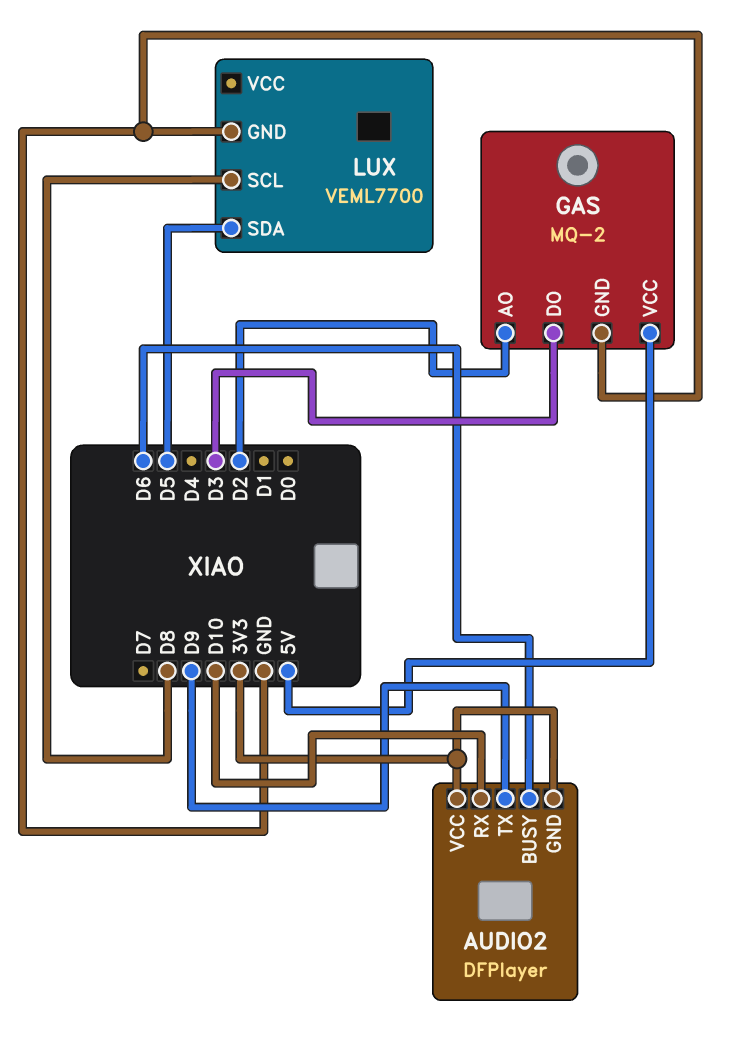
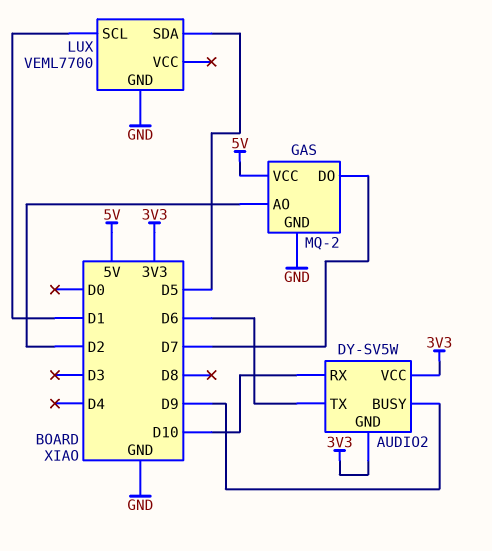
AUDIO2: DFPlayer -> DY-SV5W
AUDIO2 pin BUSY: D6 -> D9
AUDIO2 pin TX: D9 -> D6
GAS pin DO: D3 -> D7
LUX pin SCL: D8 -> D1

